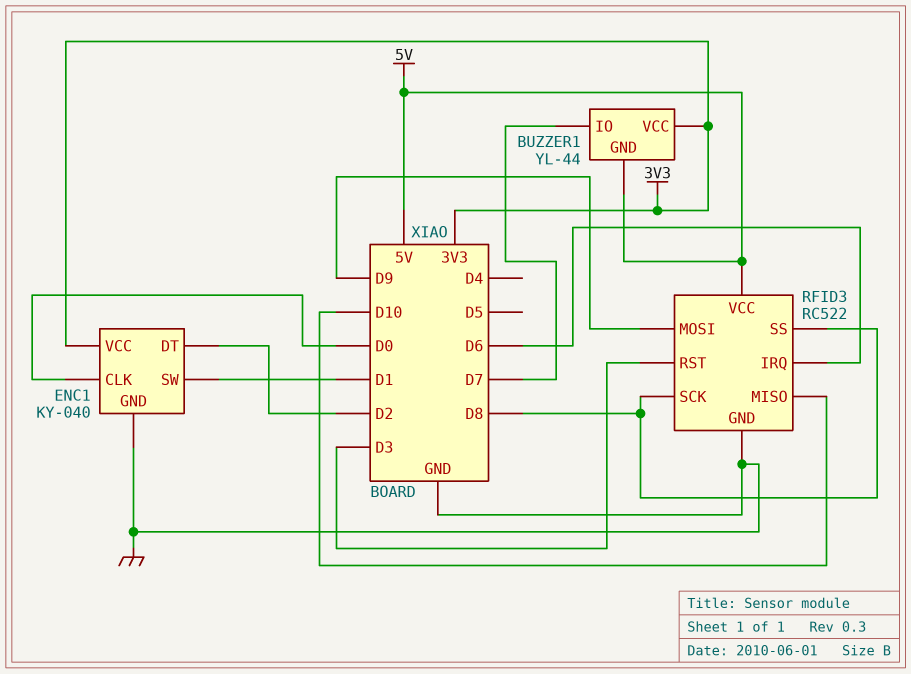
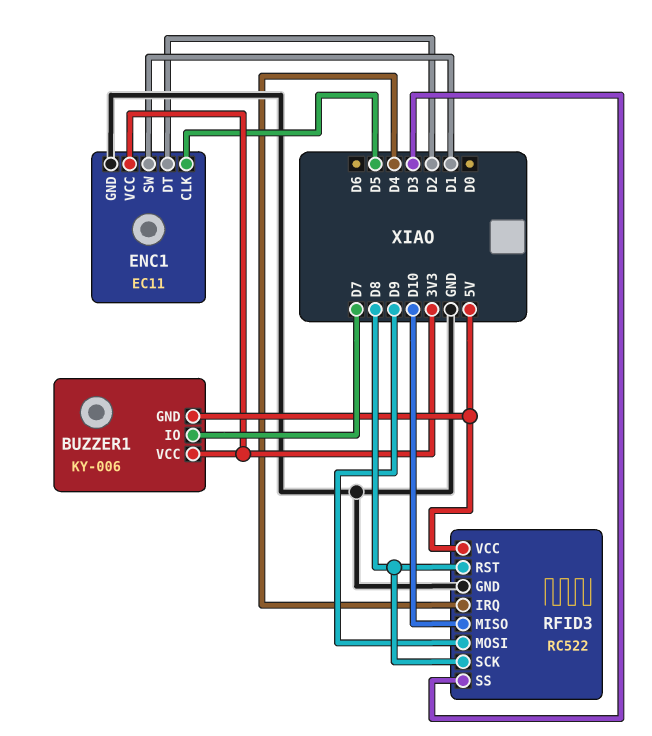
BUZZER1: YL-44 -> KY-006
ENC1: KY-040 -> EC11
ENC1 pin CLK: D0 -> D5
RFID3 pin IRQ: D6 -> D4
RFID3 pin RST: D3 -> D8
RFID3 pin SS: D8 -> D3

